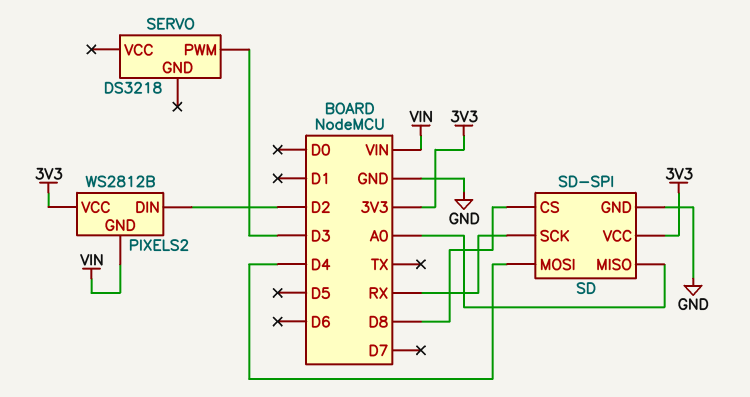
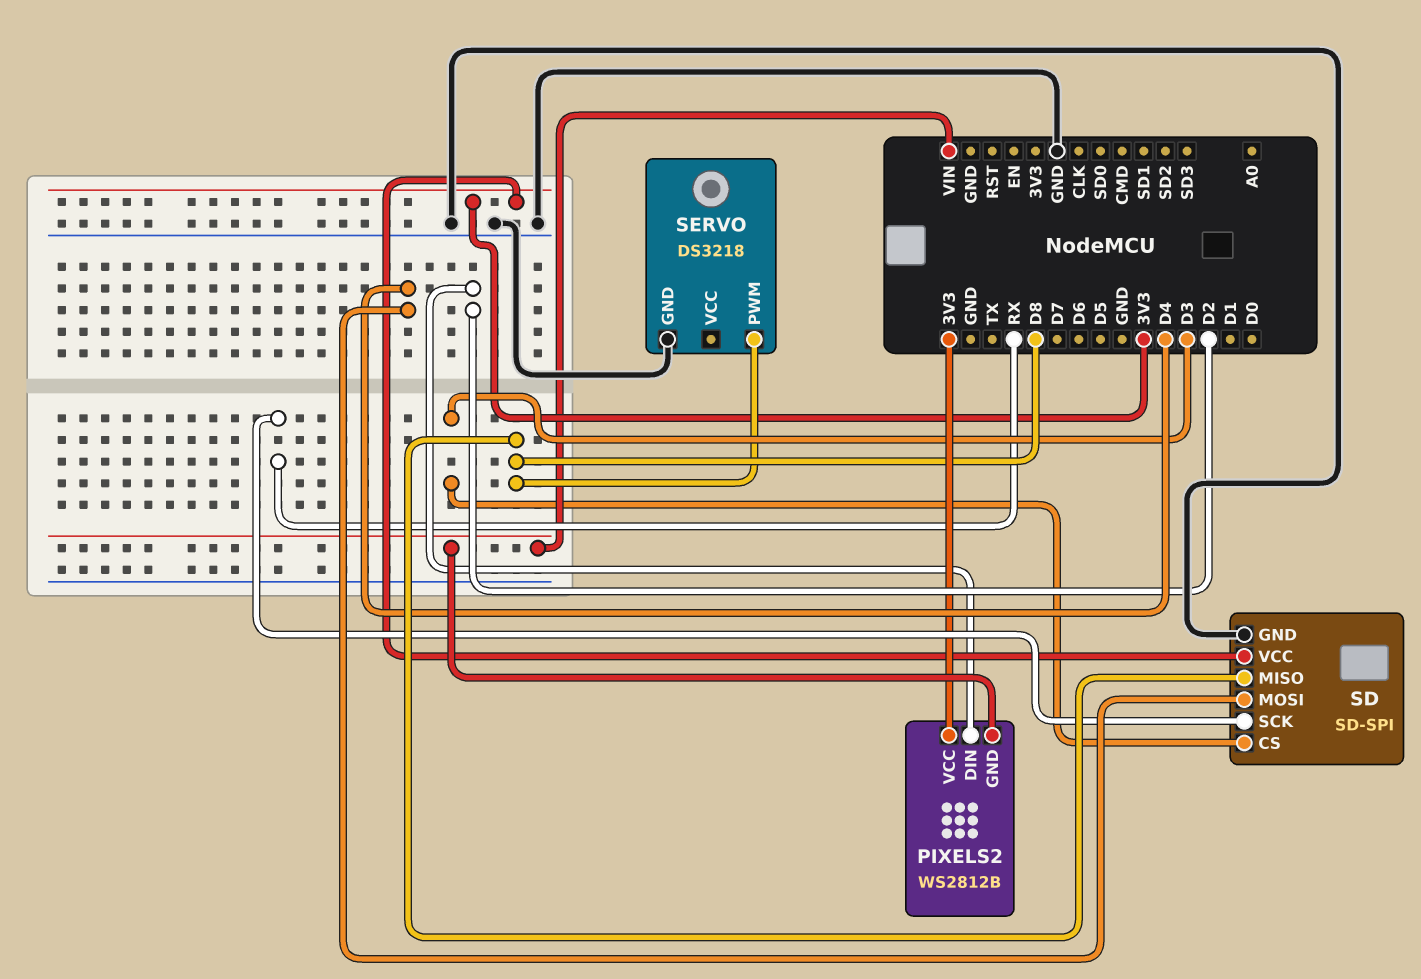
SD pin CS: D8 -> D3
SD pin MISO: A0 -> D8
SERVO pin GND: none -> GND
SERVO pin PWM: D3 -> D8

